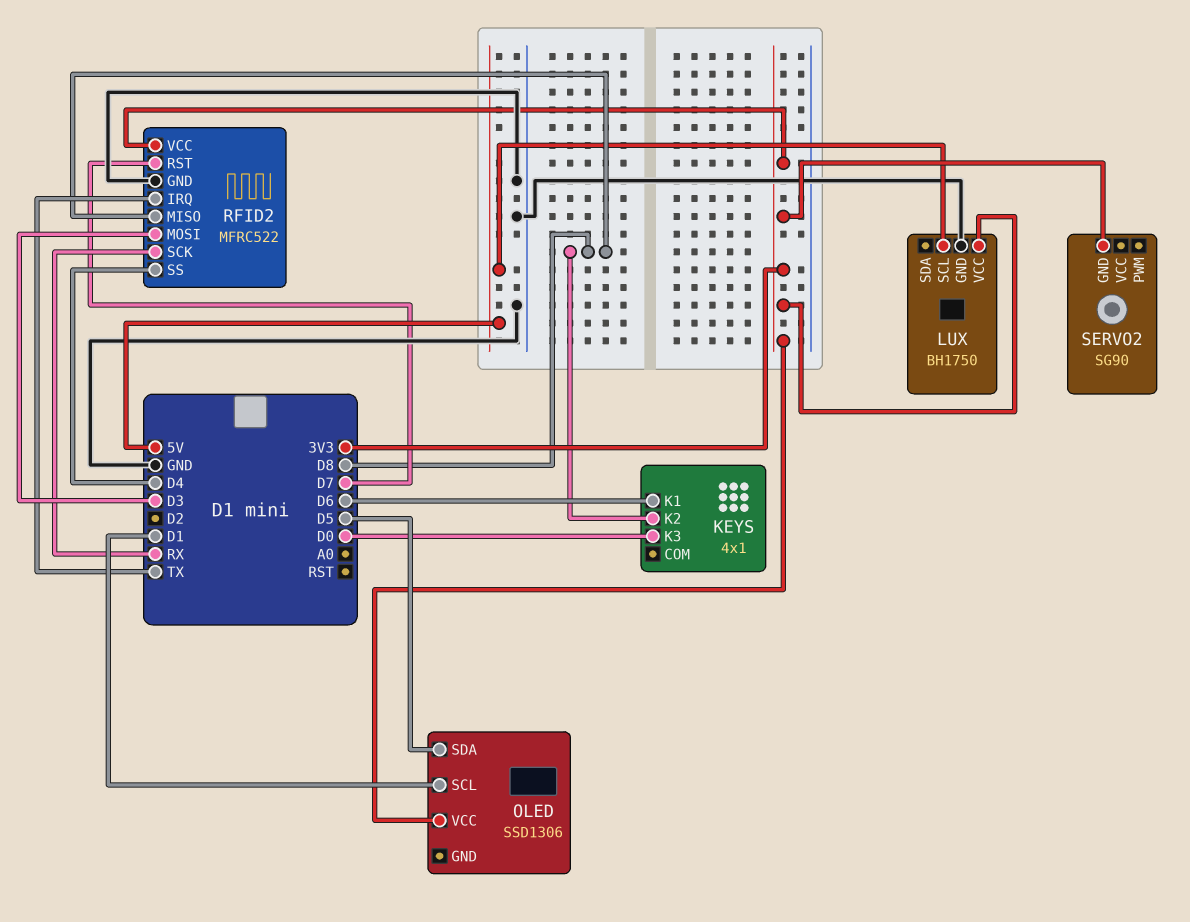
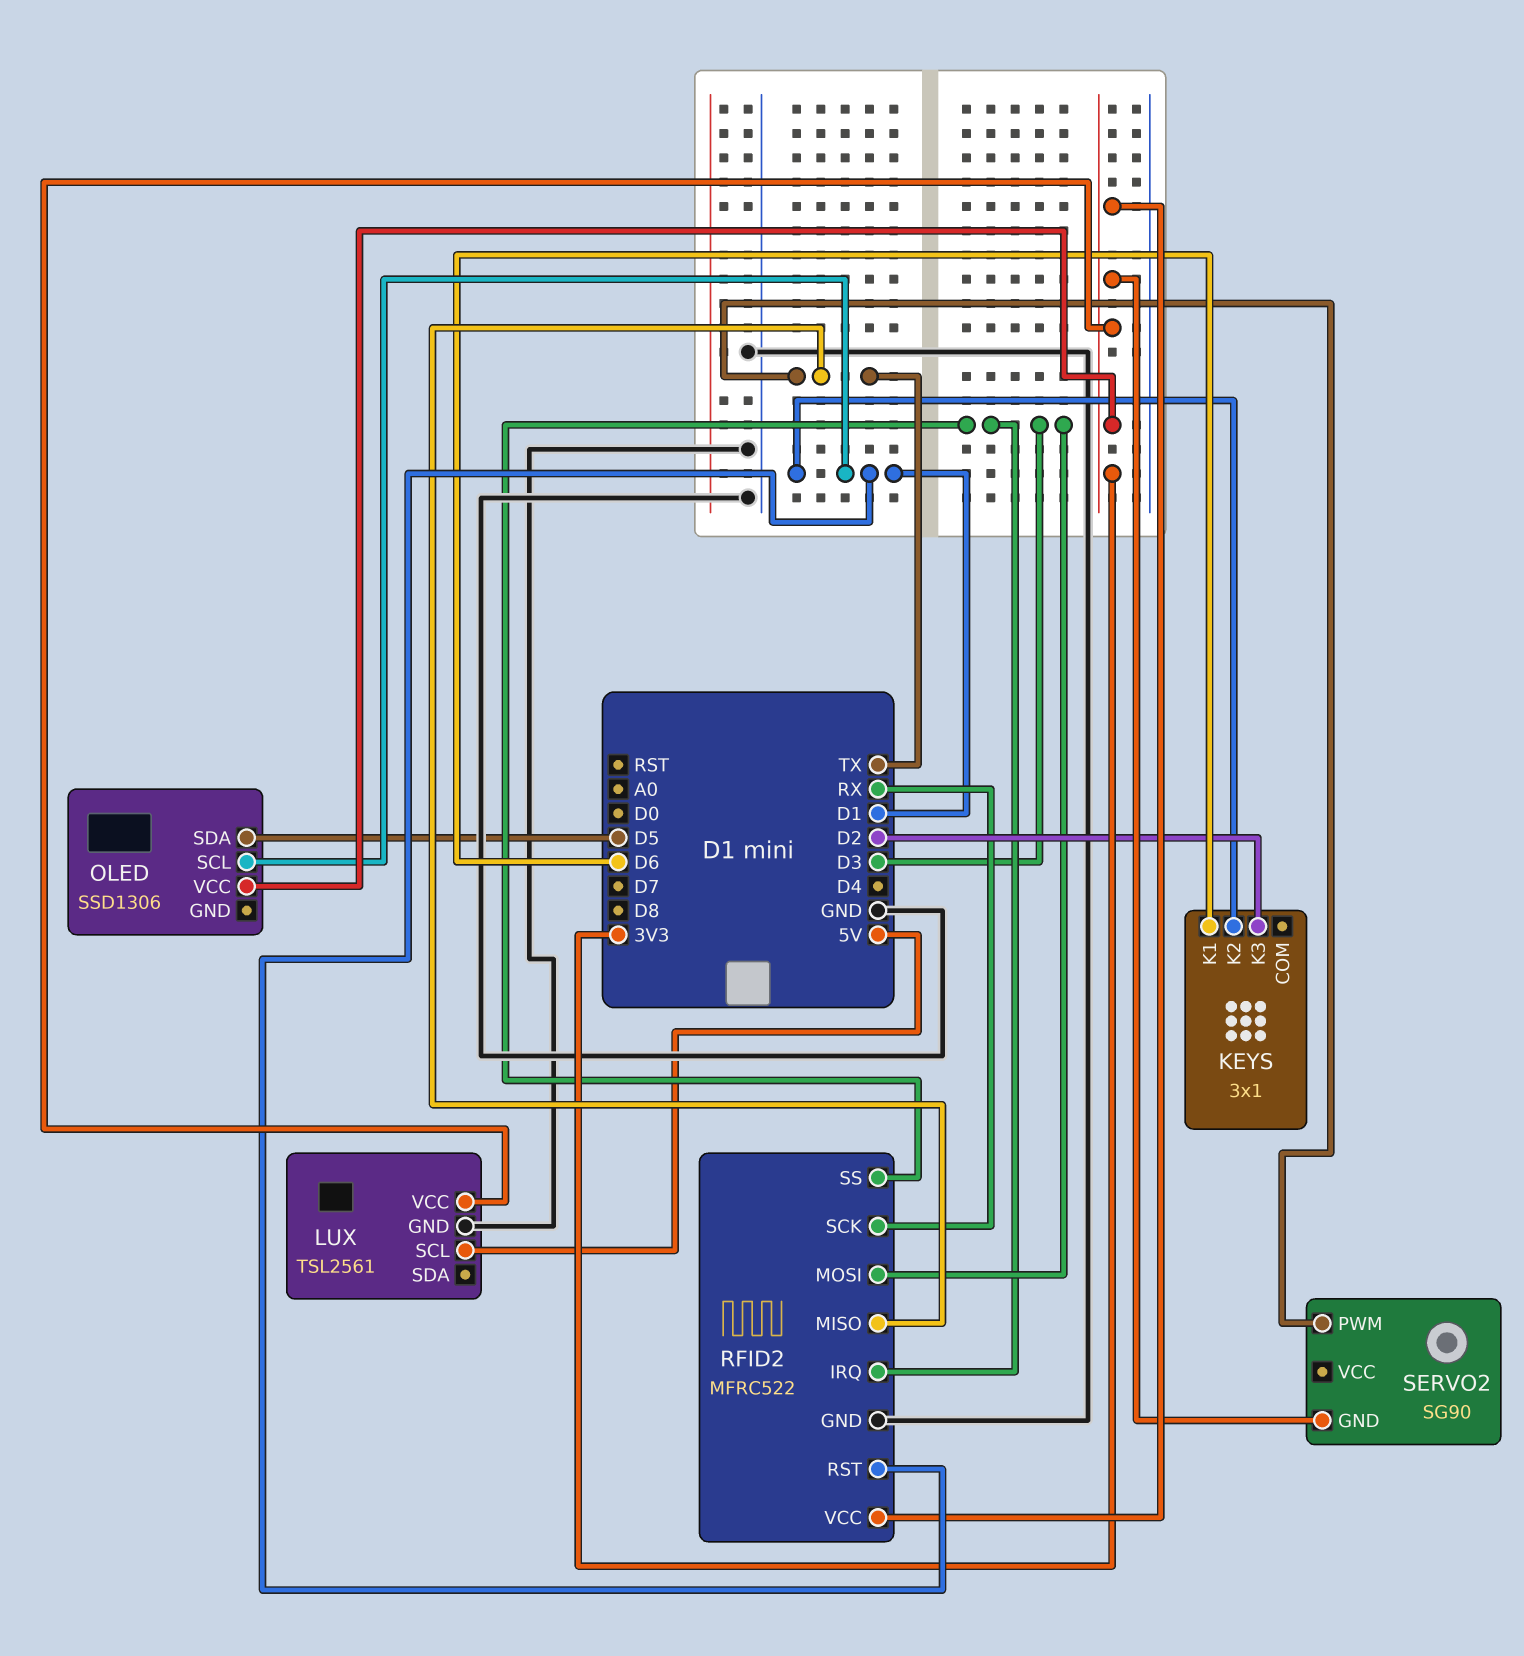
KEYS: 4x1 -> 3x1
KEYS pin K2: D8 -> D1
KEYS pin K3: D0 -> D2
LUX: BH1750 -> TSL2561
RFID2 pin IRQ: TX -> D3
RFID2 pin MISO: D8 -> TX
RFID2 pin RST: D7 -> D1
RFID2 pin SS: D4 -> D3
SERVO2 pin PWM: none -> TX

